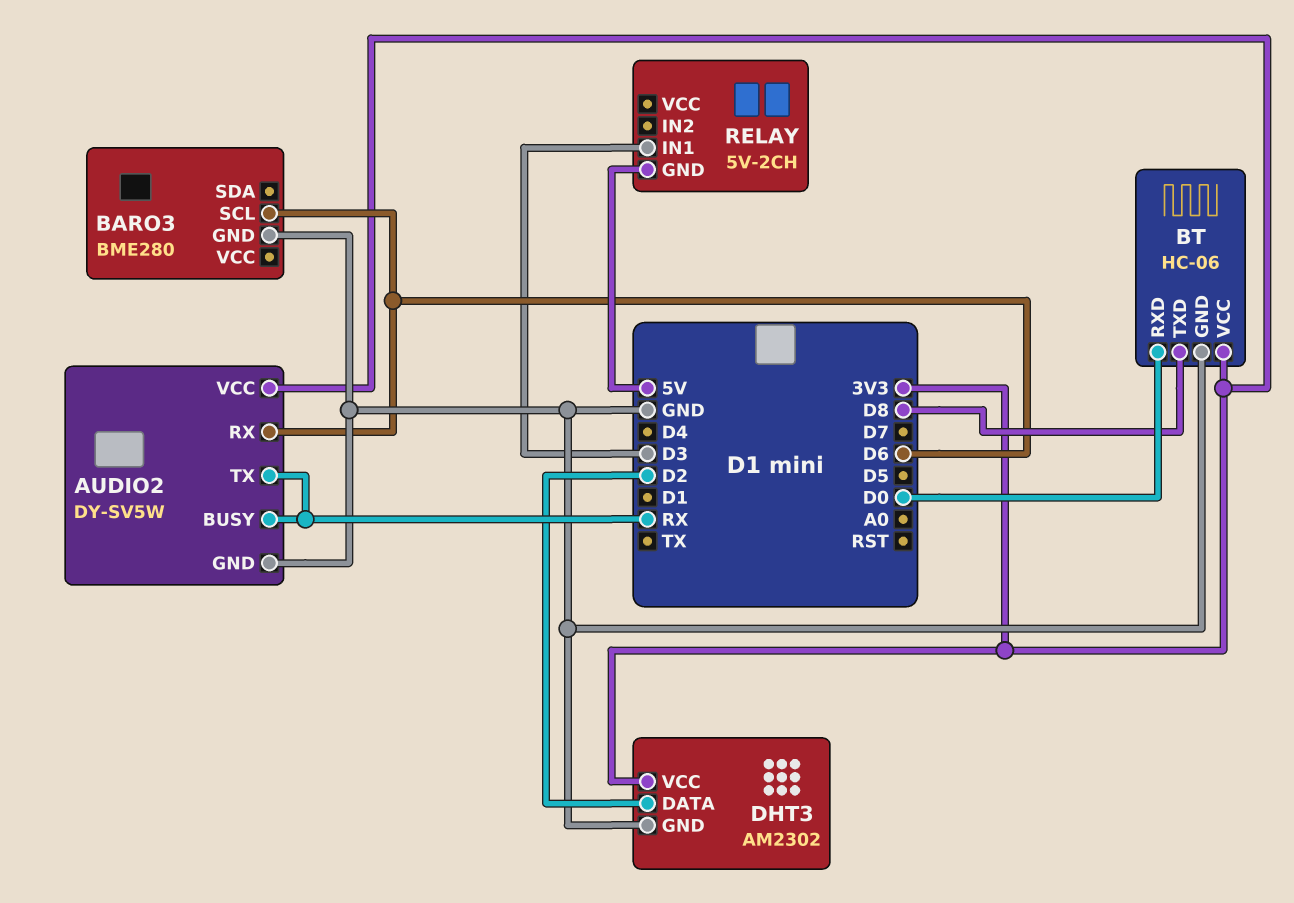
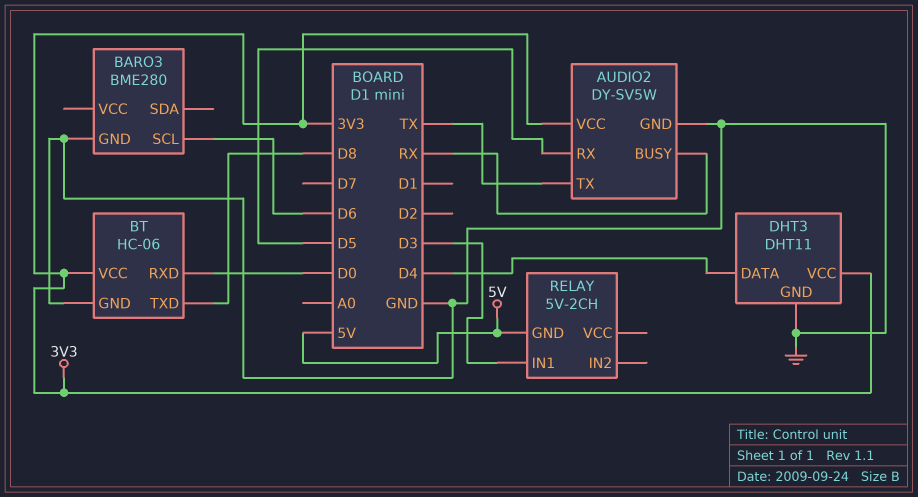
AUDIO2 pin RX: D6 -> D5
AUDIO2 pin TX: RX -> TX
DHT3: AM2302 -> DHT11
DHT3 pin DATA: D2 -> D4

